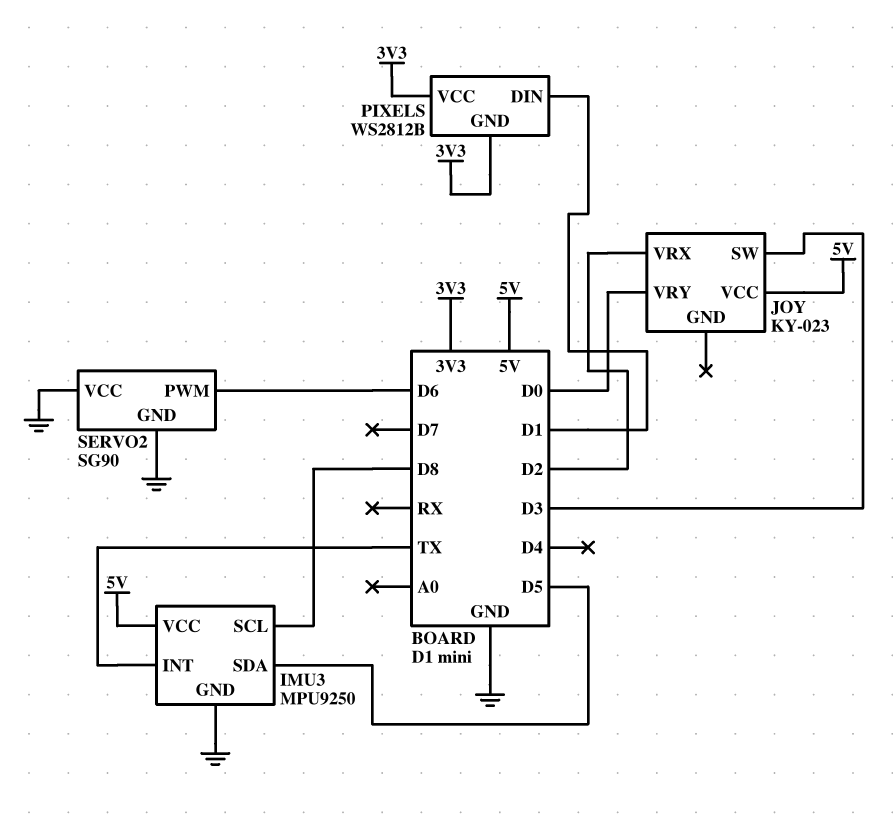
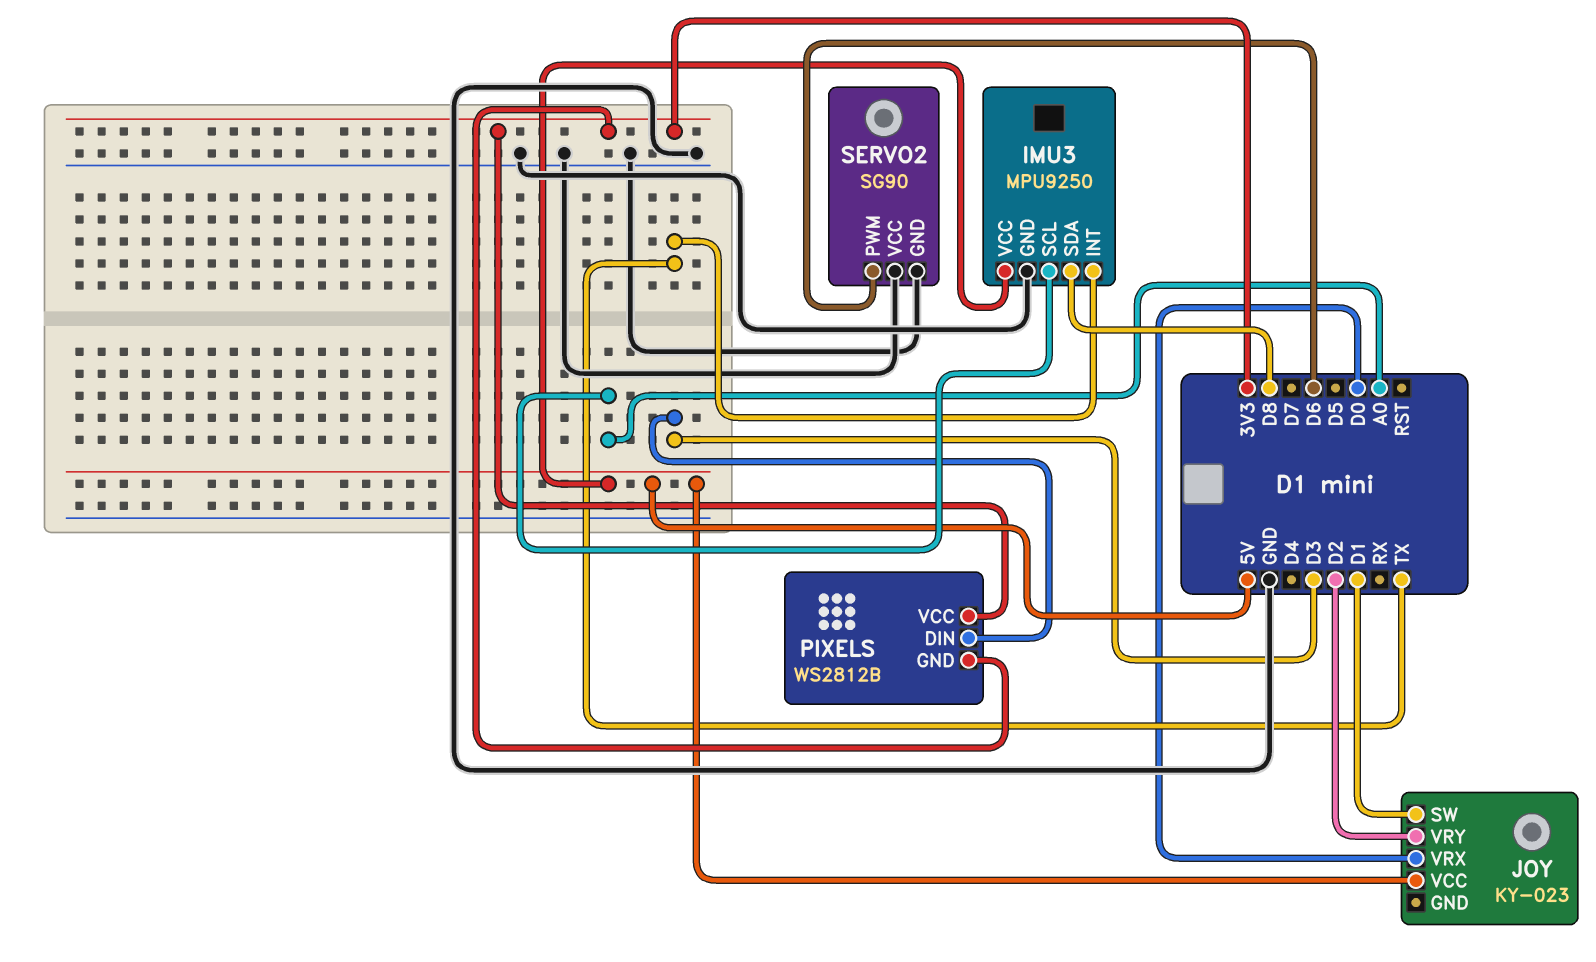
IMU3 pin SCL: D8 -> A0
IMU3 pin SDA: D5 -> D8
JOY pin SW: D3 -> D1
JOY pin VRX: D2 -> D0
JOY pin VRY: D0 -> D2
PIXELS pin DIN: D1 -> D3

